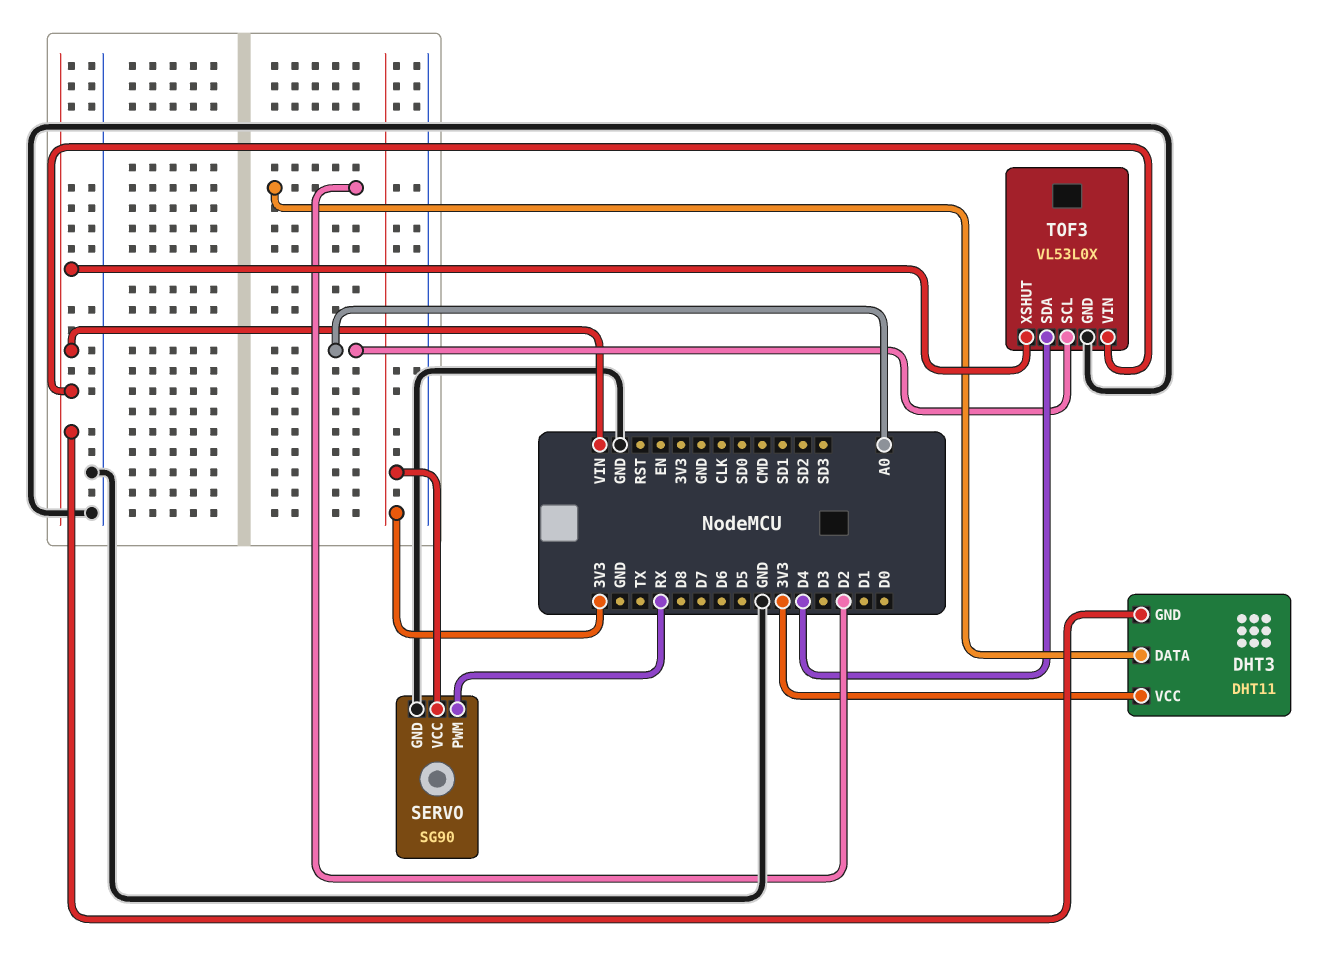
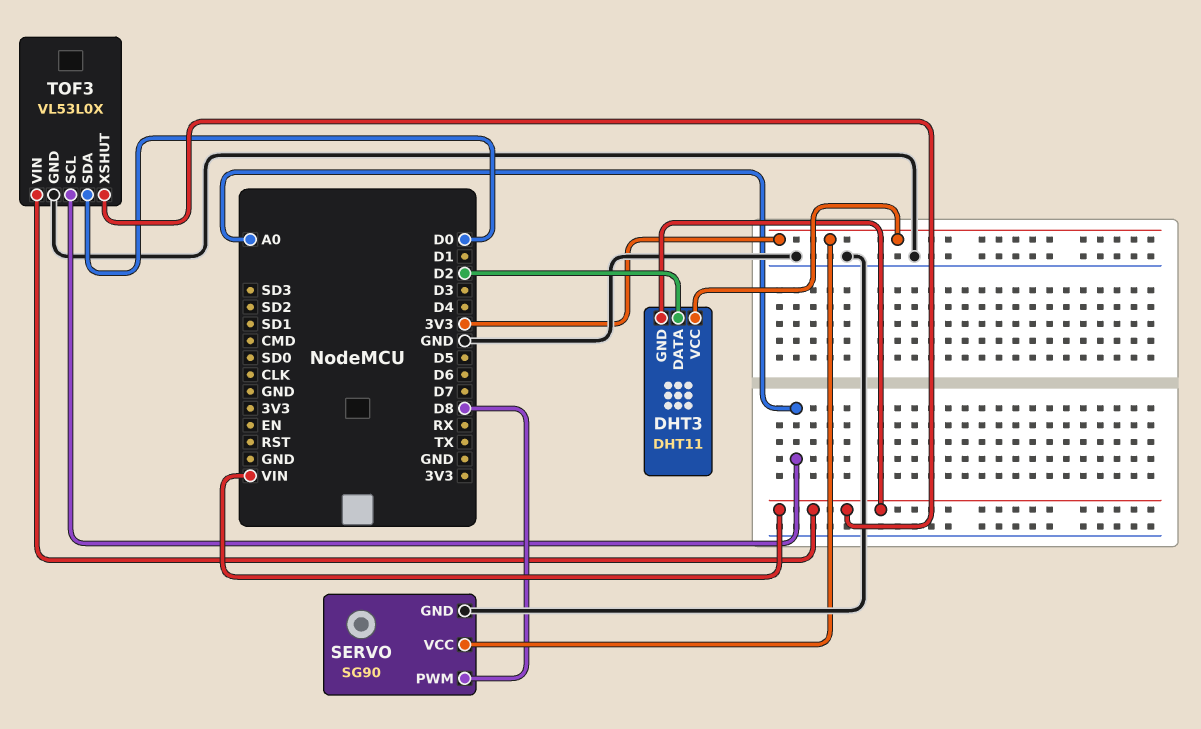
SERVO pin PWM: RX -> D8
TOF3 pin SDA: D4 -> D0

